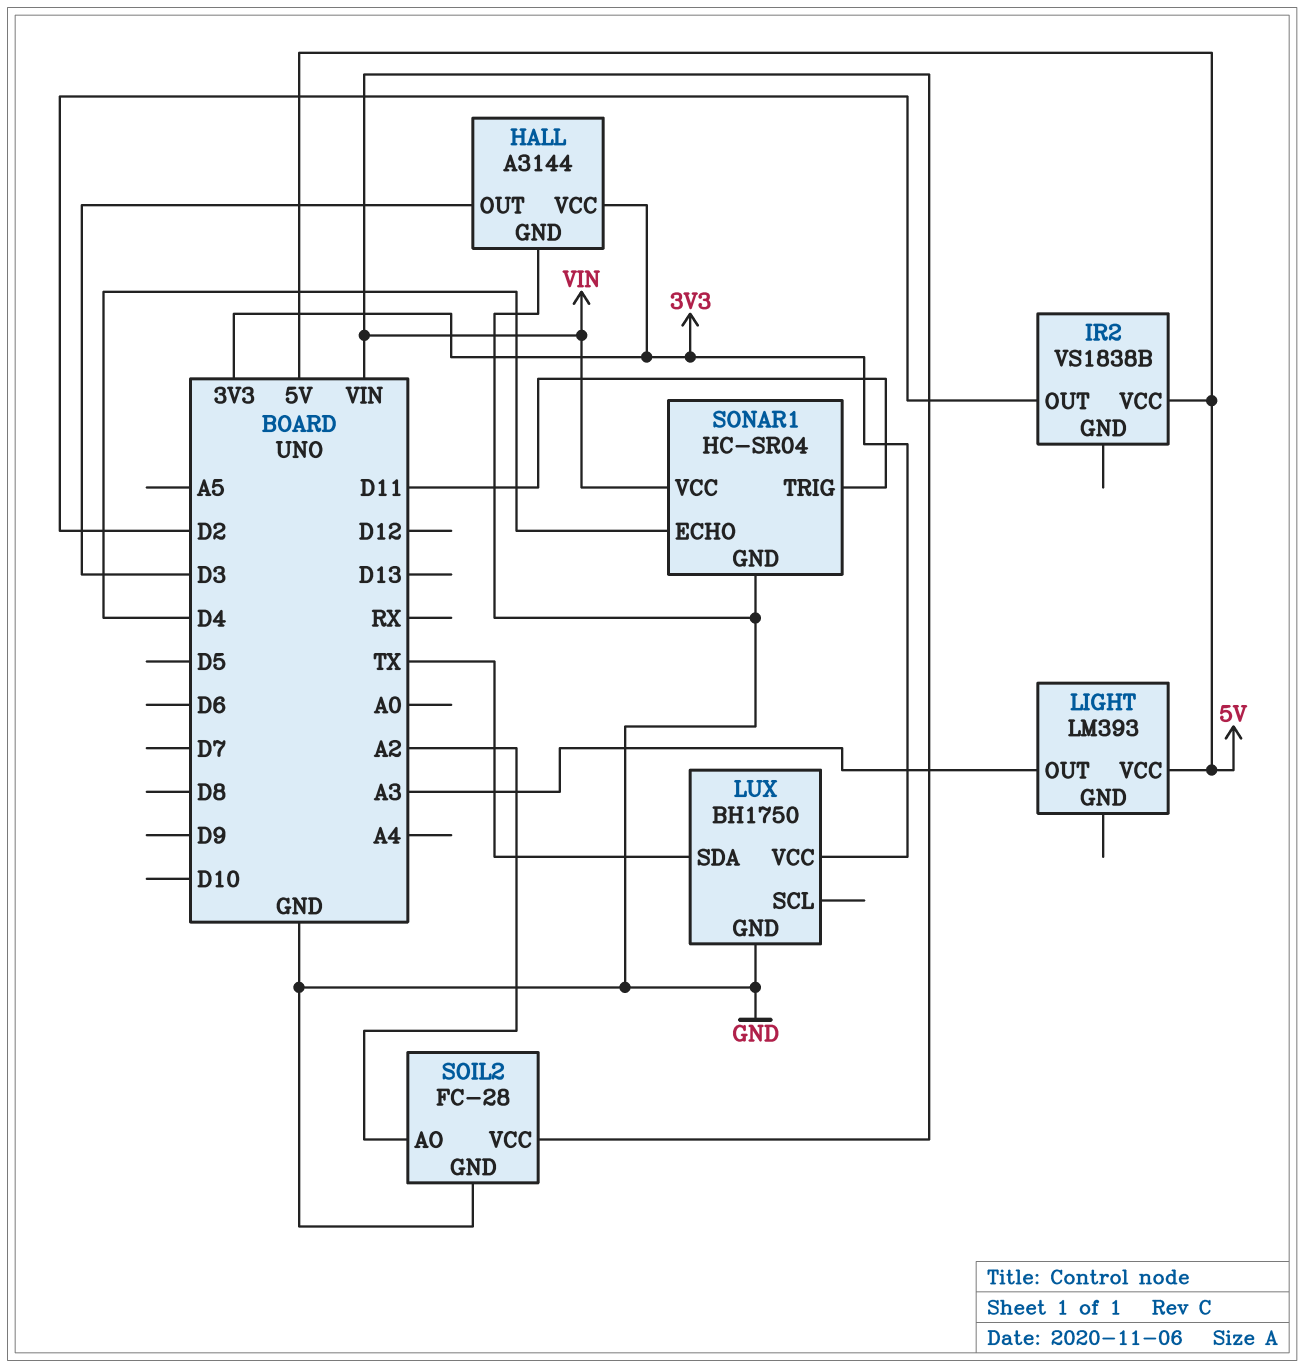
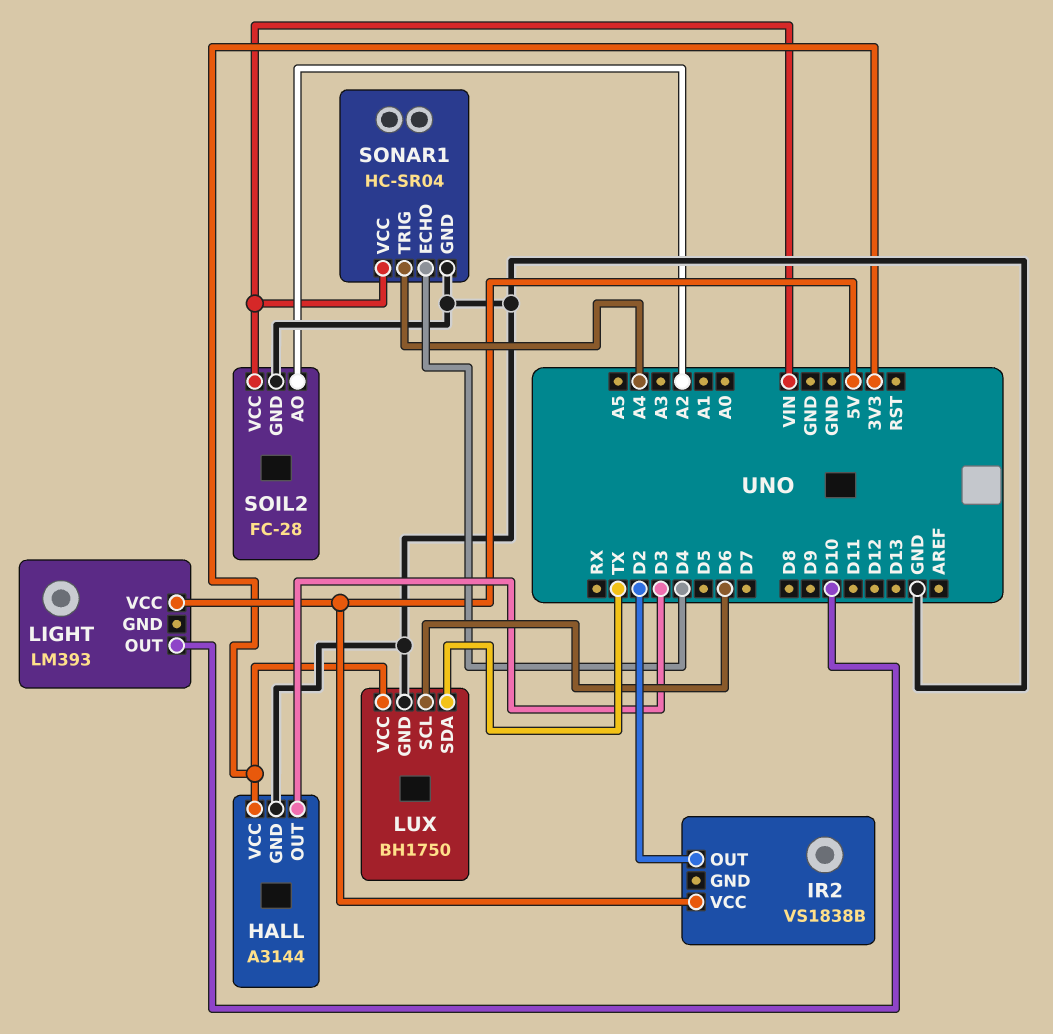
LIGHT pin OUT: A3 -> D10
LUX pin SCL: none -> D6
SONAR1 pin TRIG: D11 -> A4

